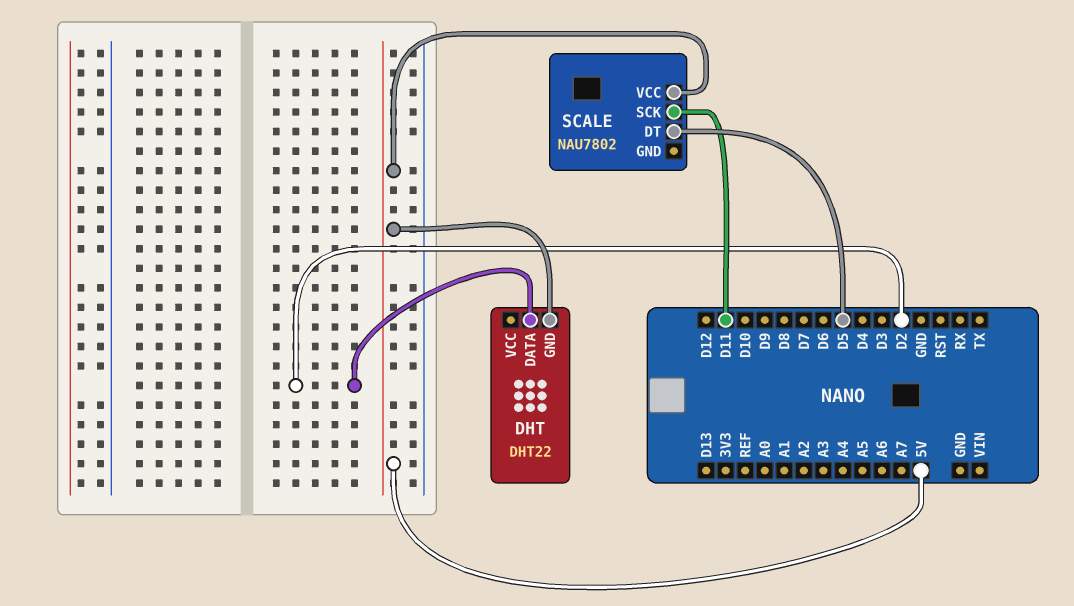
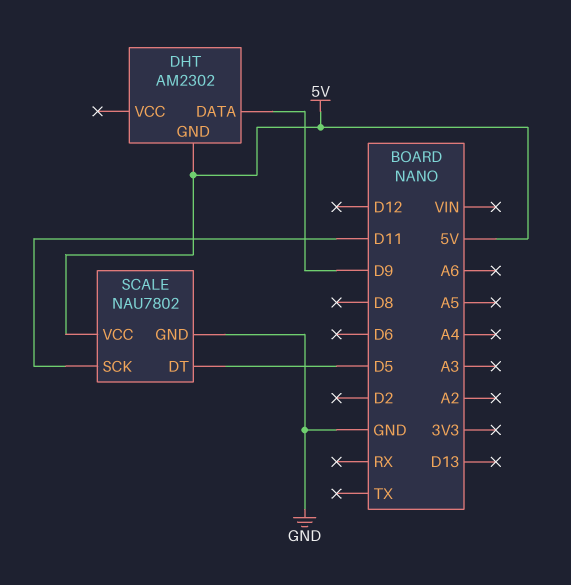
DHT: DHT22 -> AM2302
DHT pin DATA: D2 -> D9
SCALE pin GND: none -> GND

